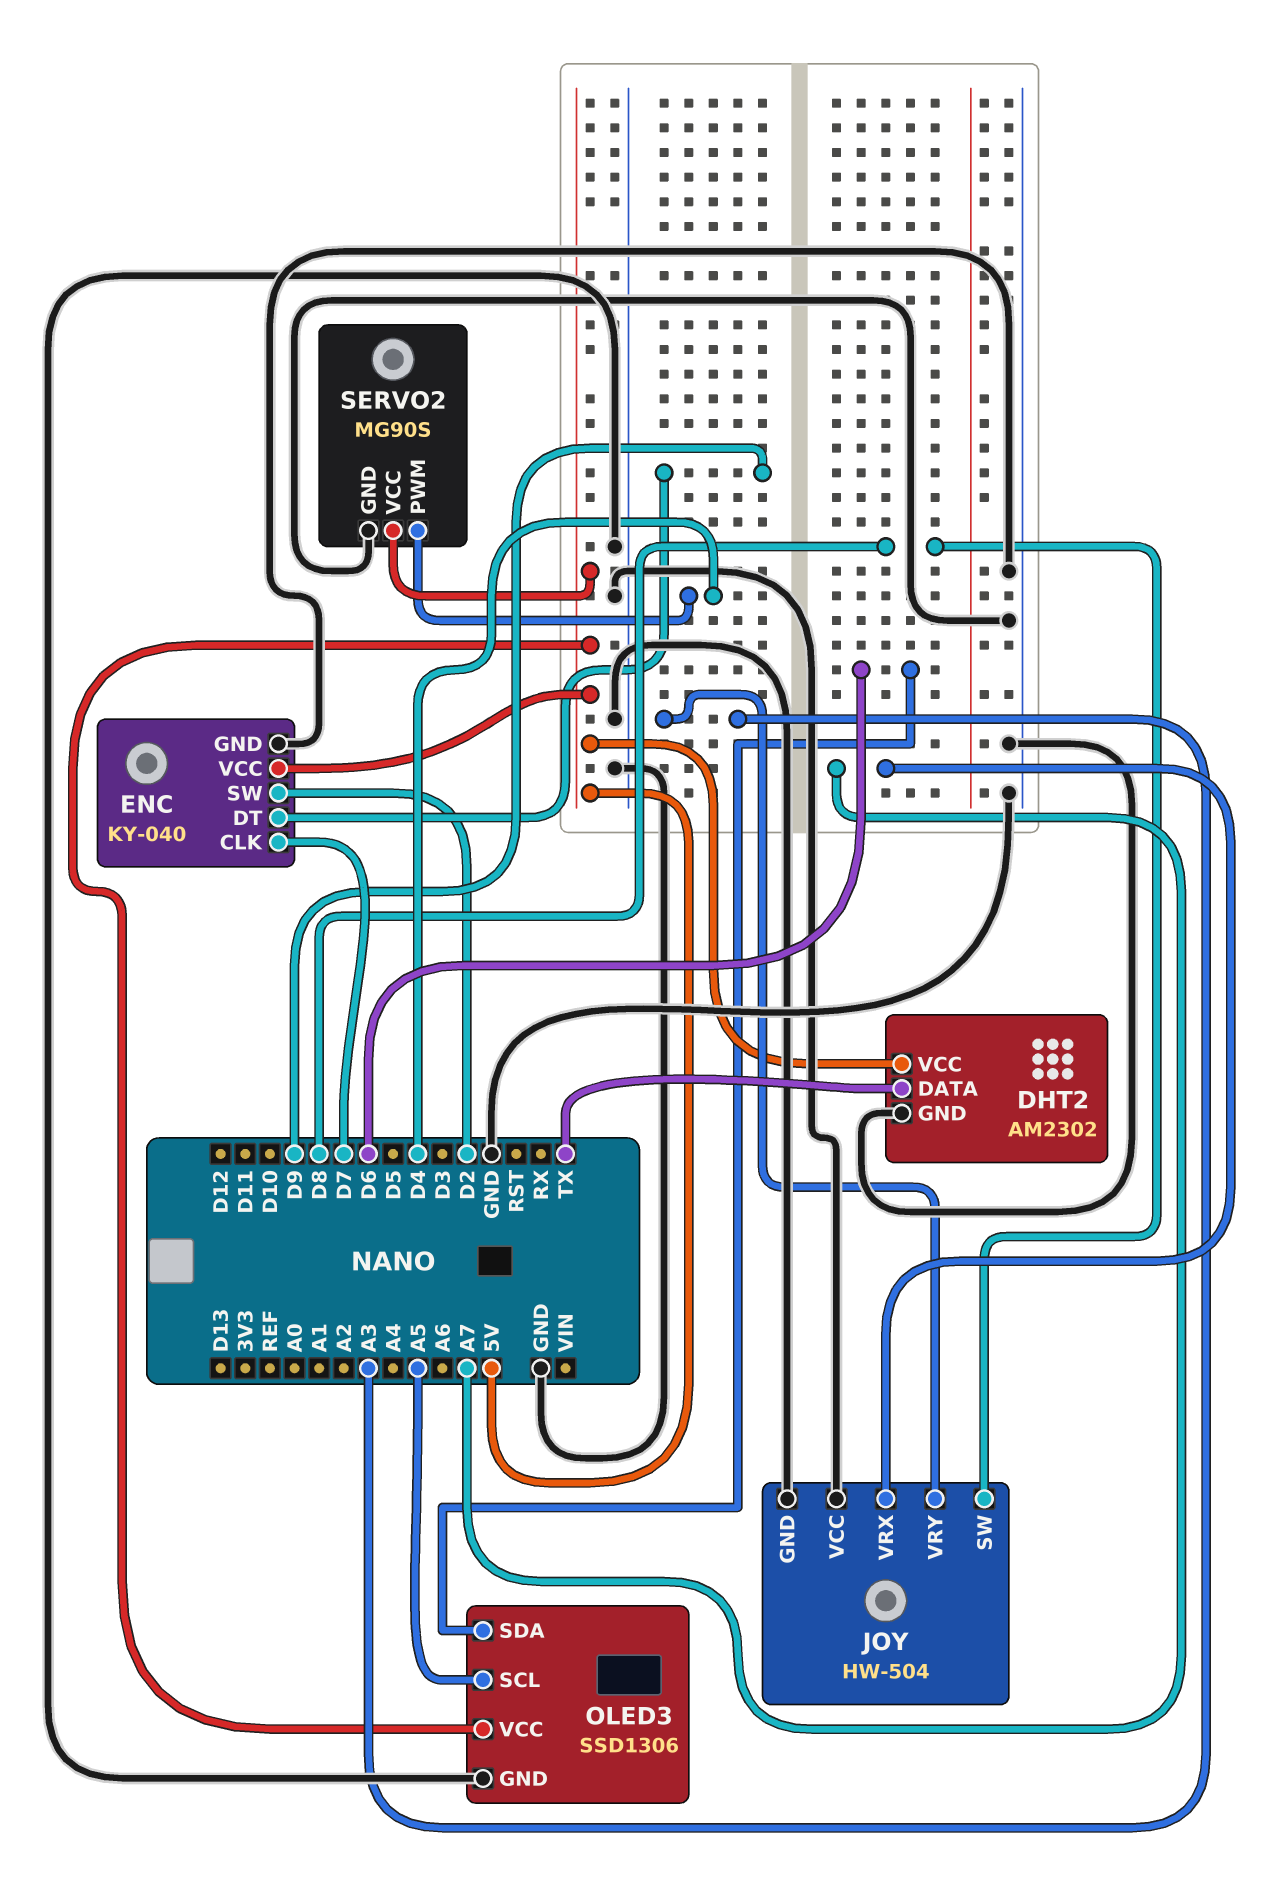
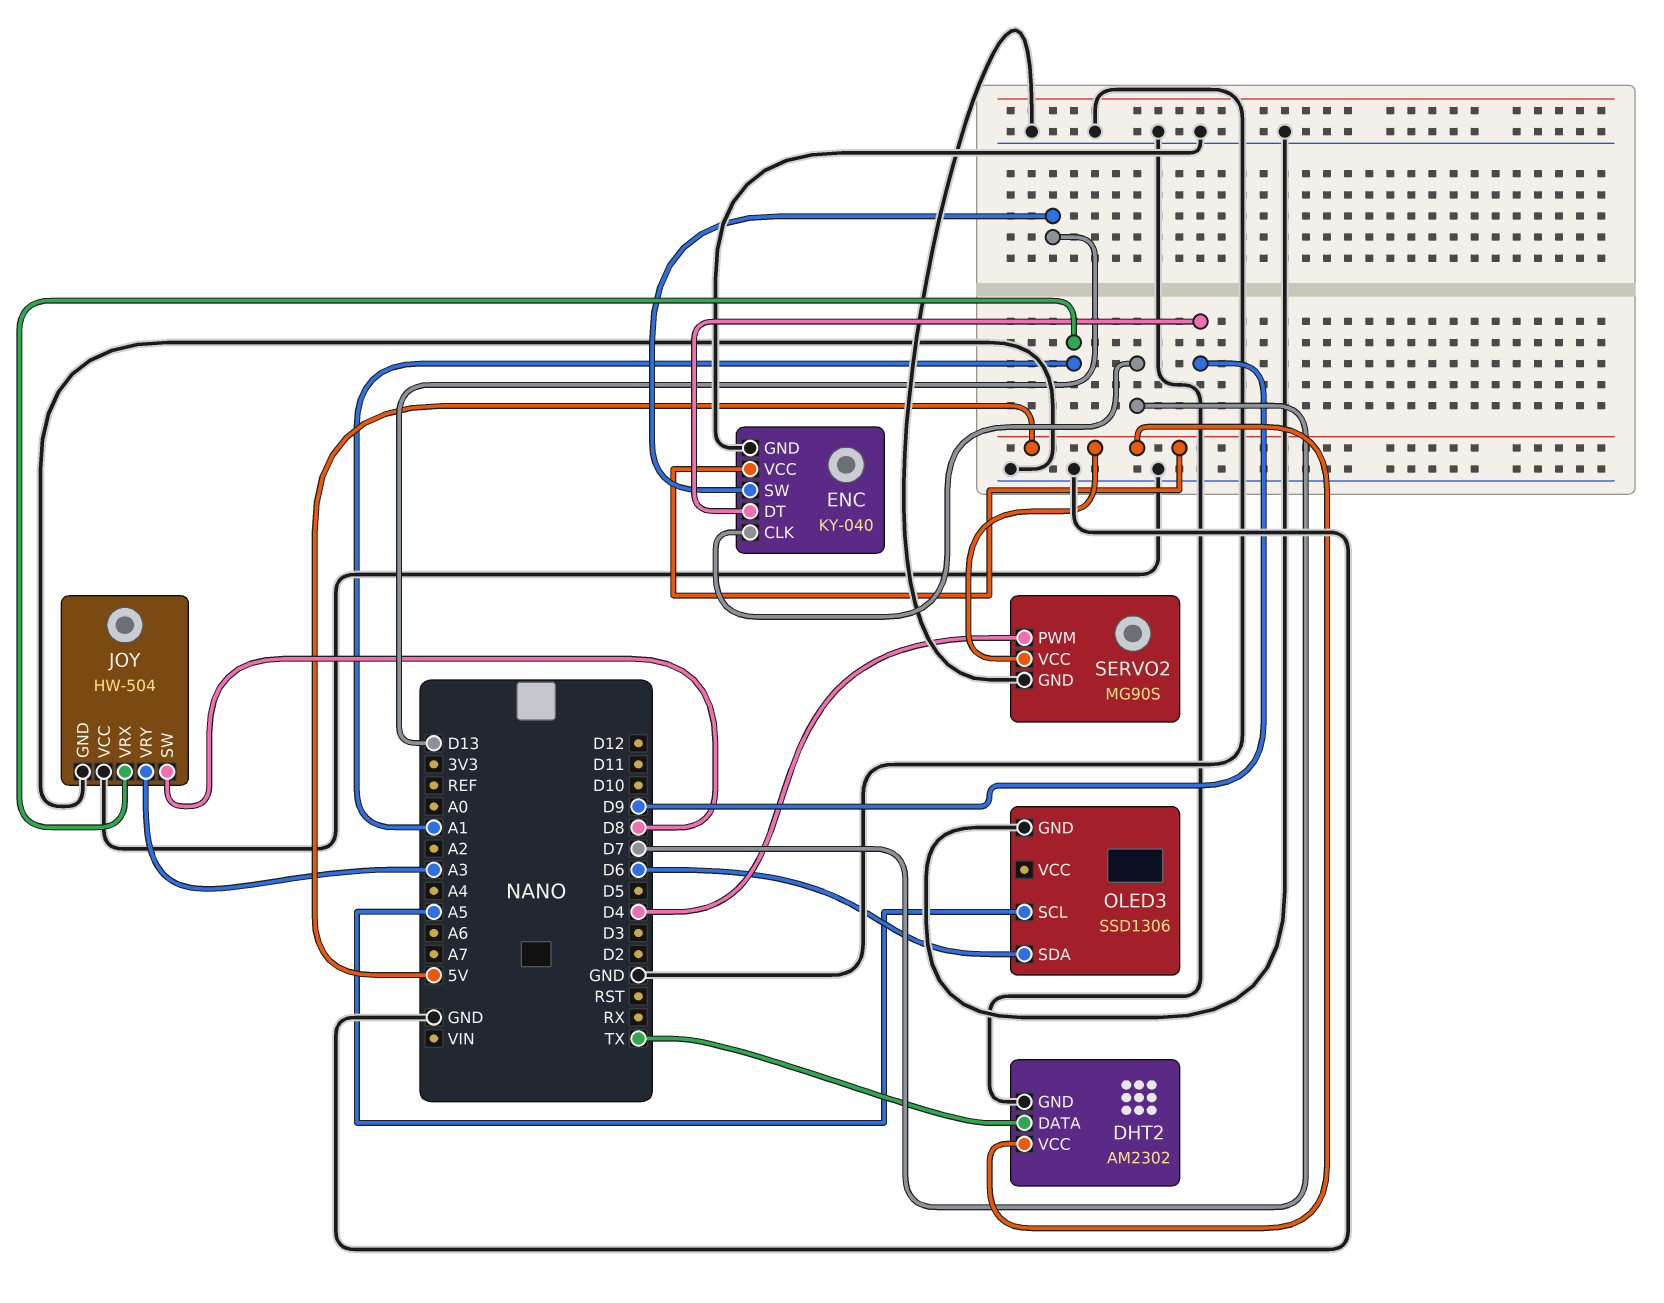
ENC pin SW: D2 -> D13
JOY pin VRX: A7 -> A1
OLED3 pin VCC: 5V -> none

